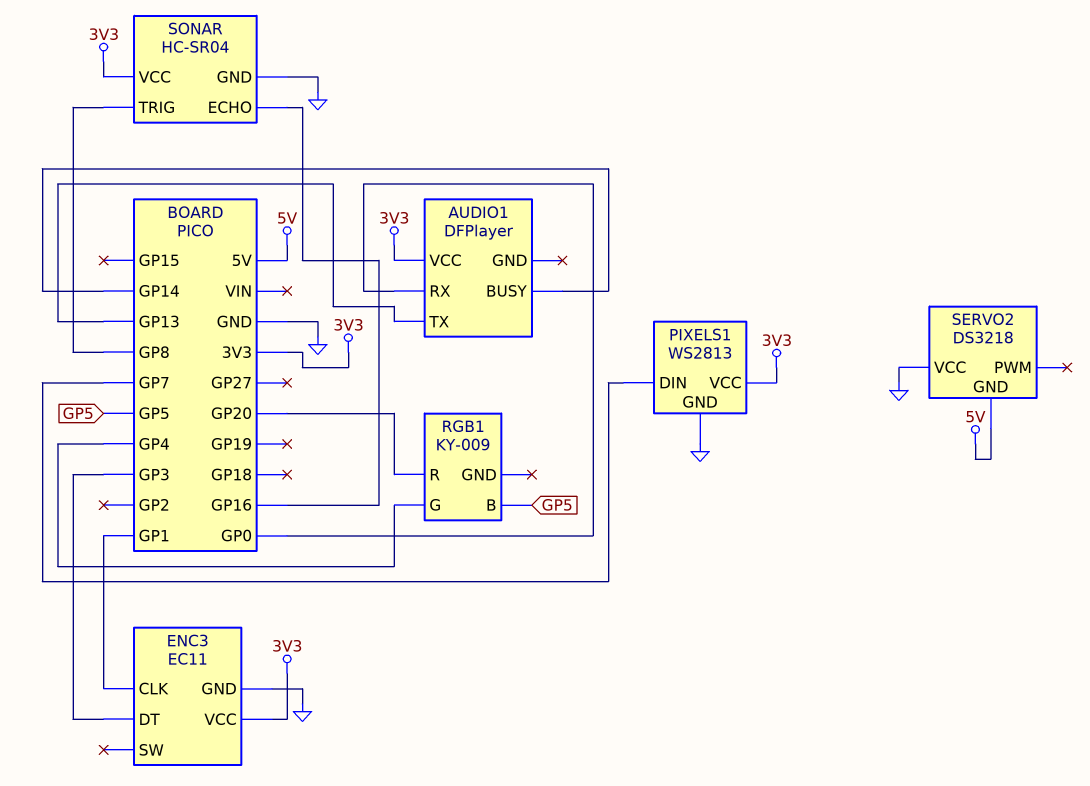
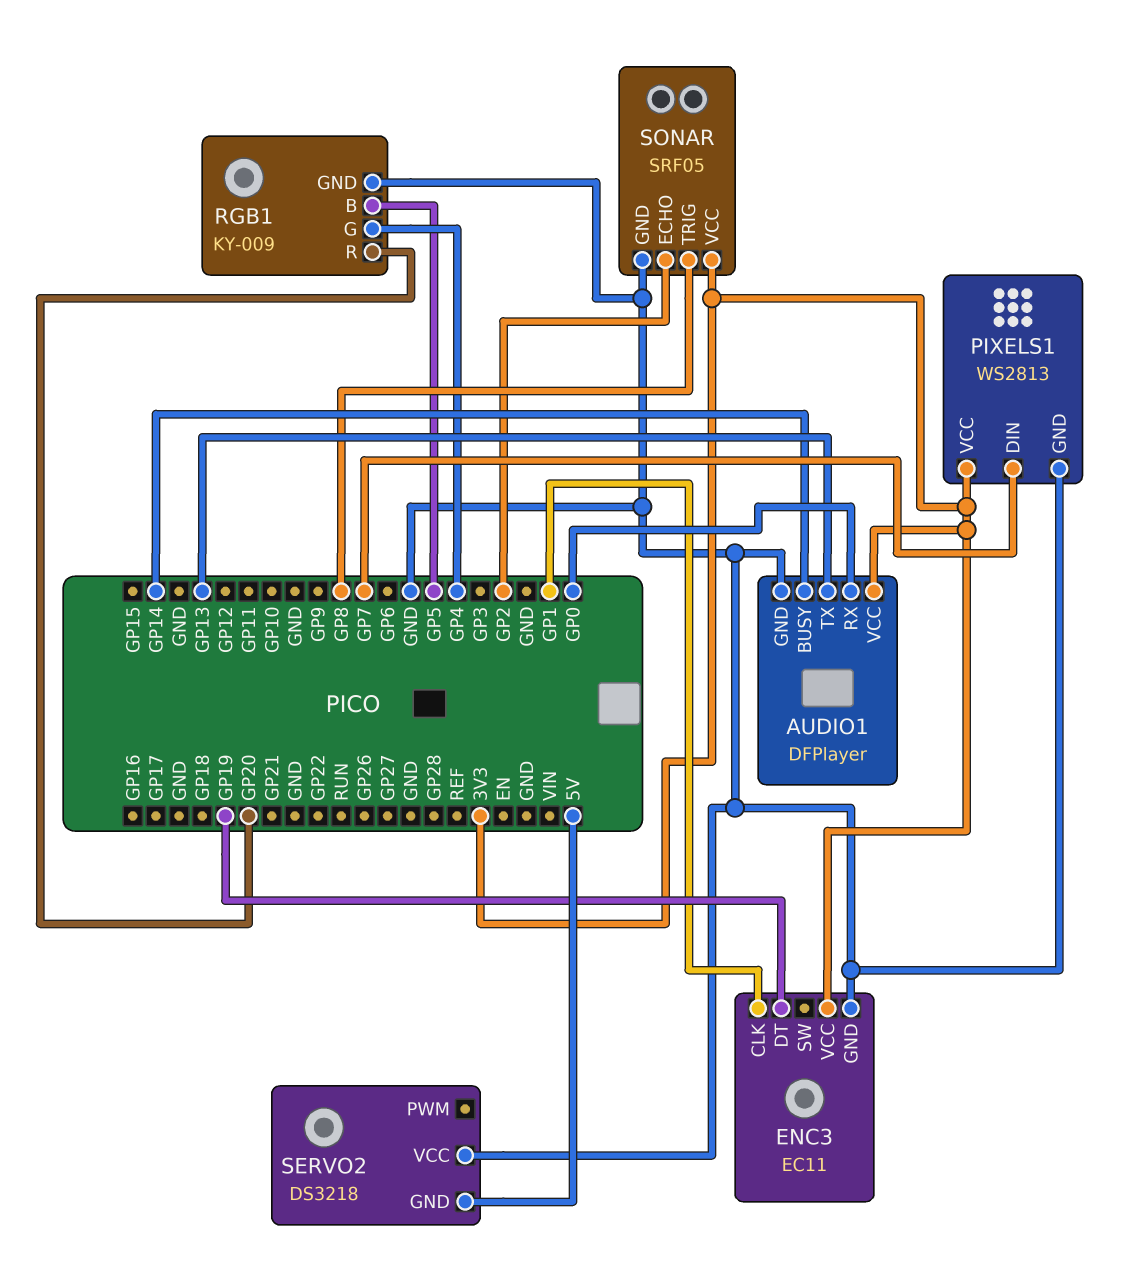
AUDIO1 pin GND: none -> GND
ENC3 pin DT: GP3 -> GP19
RGB1 pin GND: none -> GND
SONAR: HC-SR04 -> SRF05
SONAR pin ECHO: GP16 -> GP2

